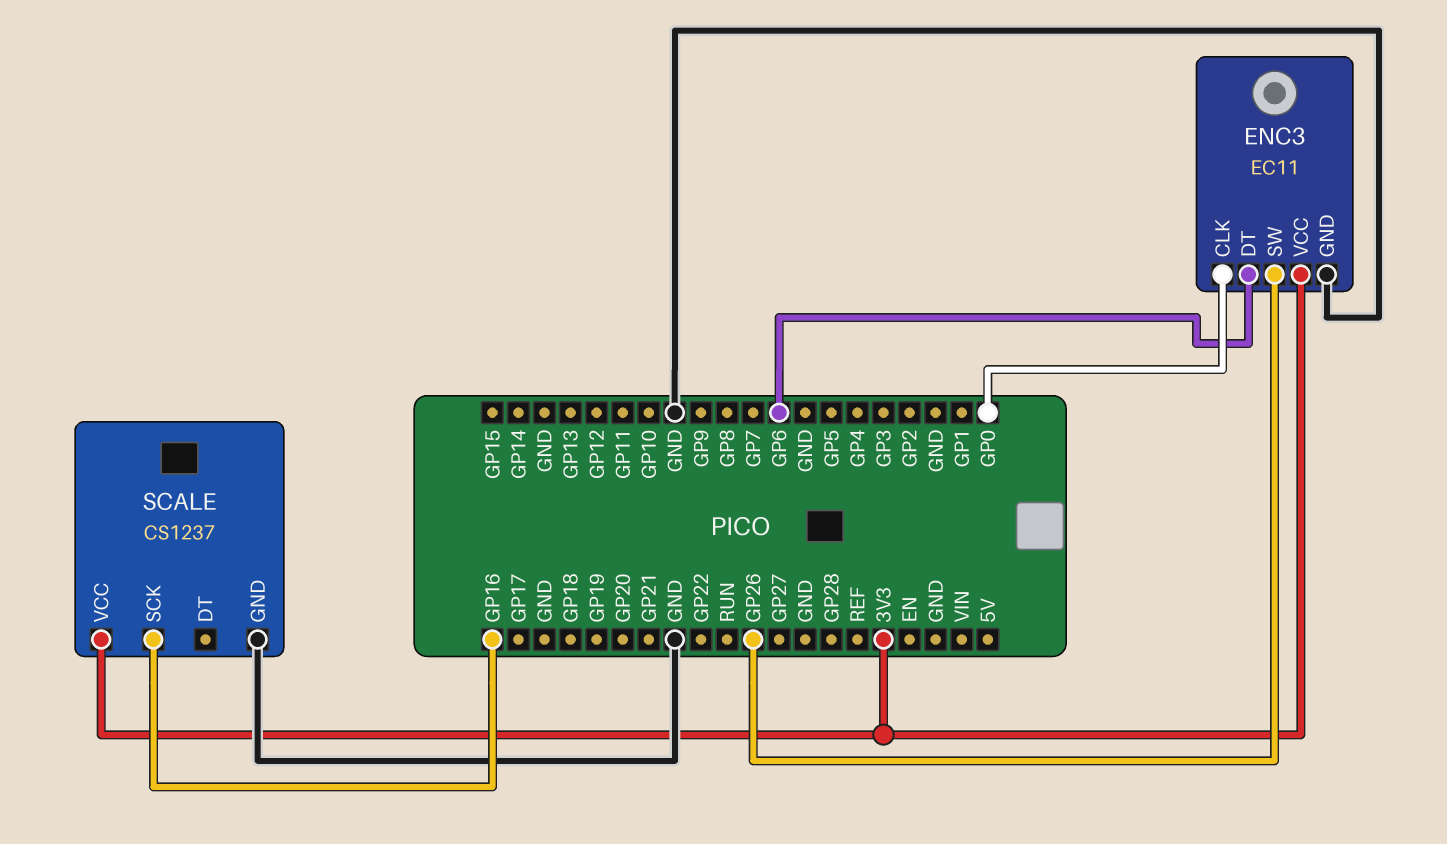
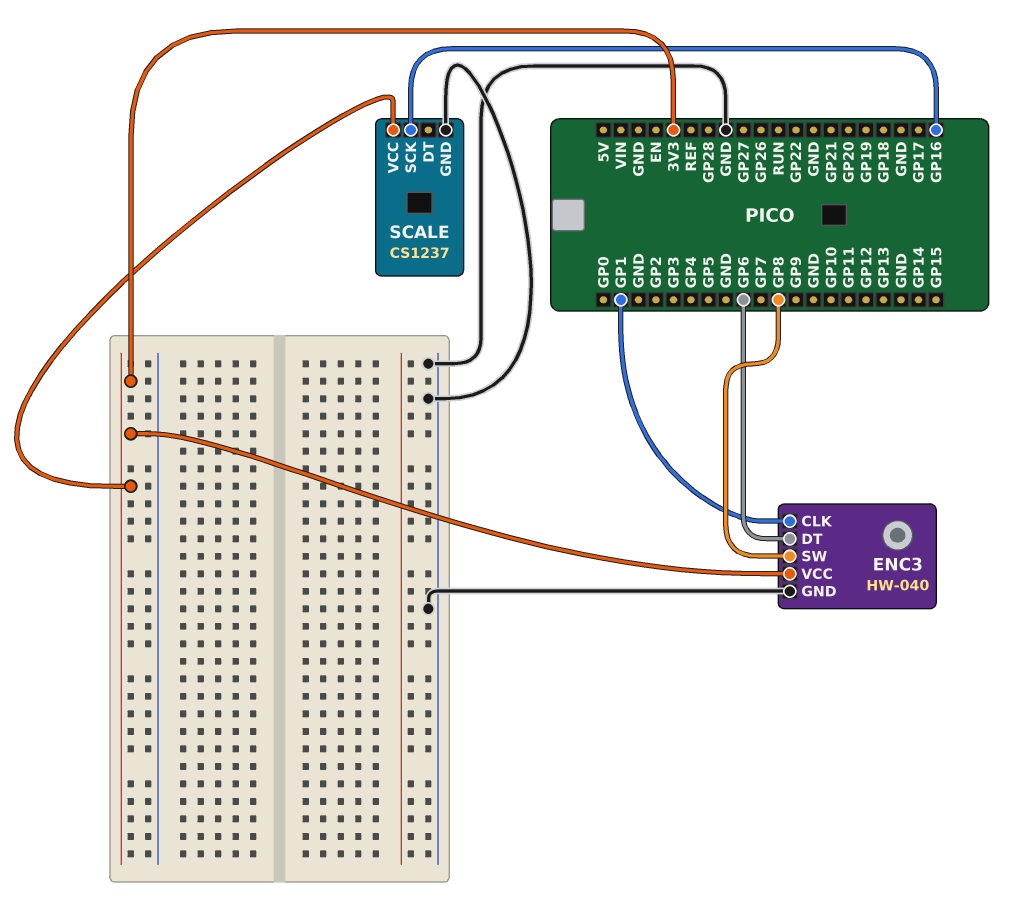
ENC3: EC11 -> HW-040
ENC3 pin CLK: GP0 -> GP1
ENC3 pin SW: GP26 -> GP8

